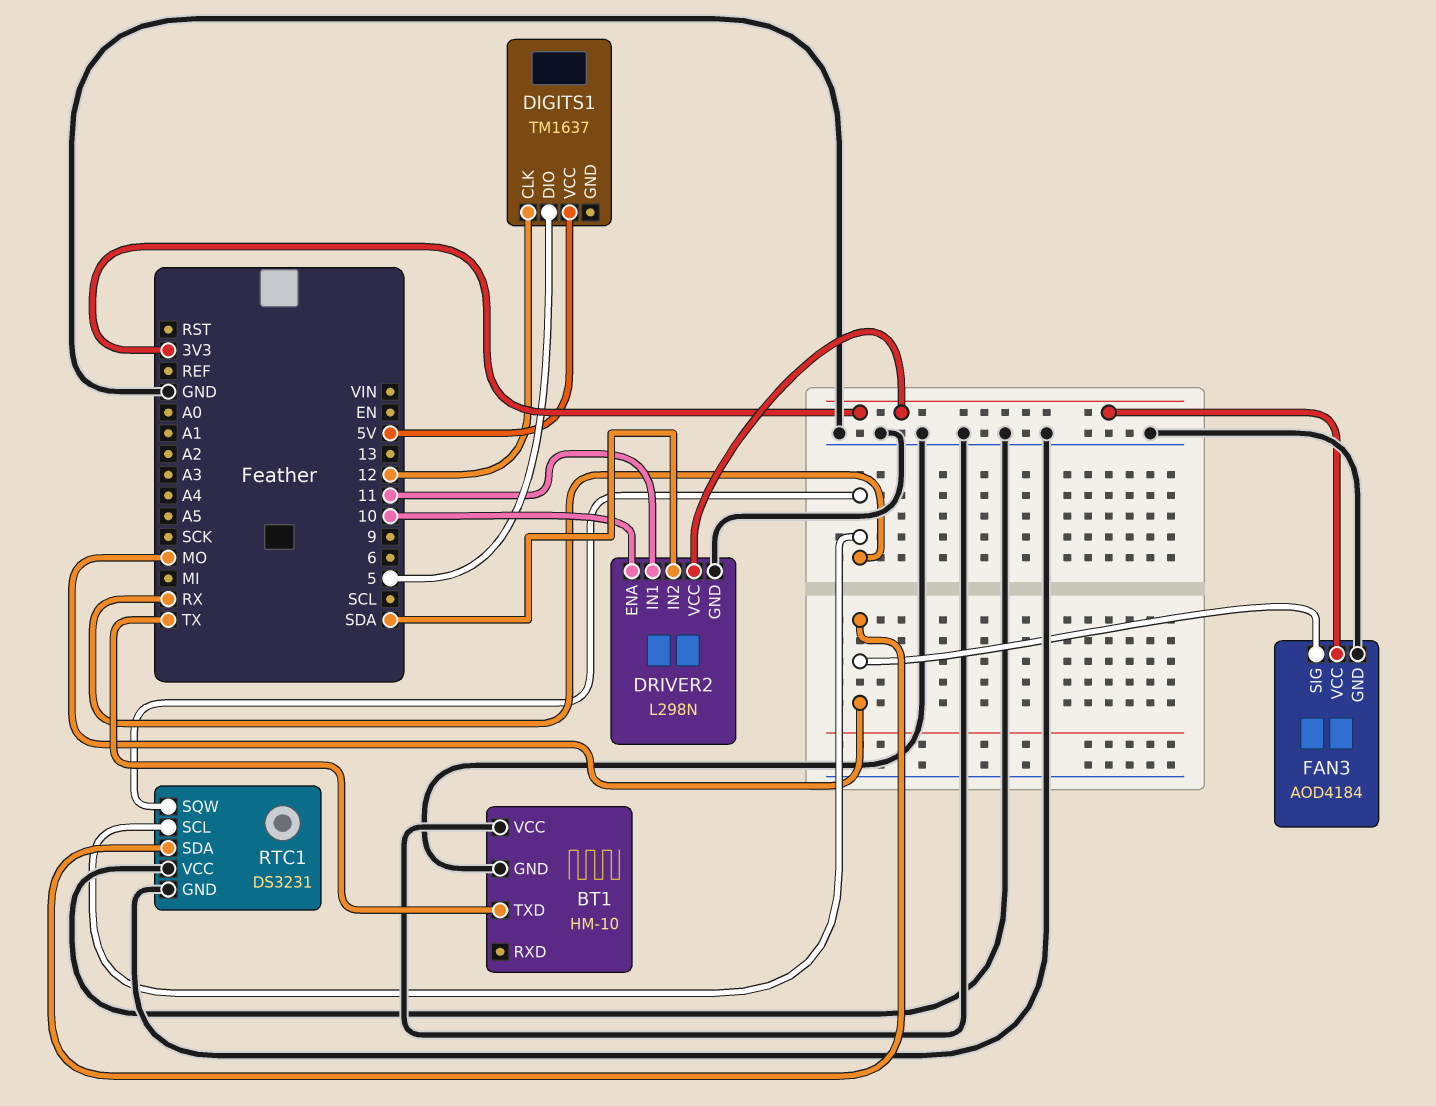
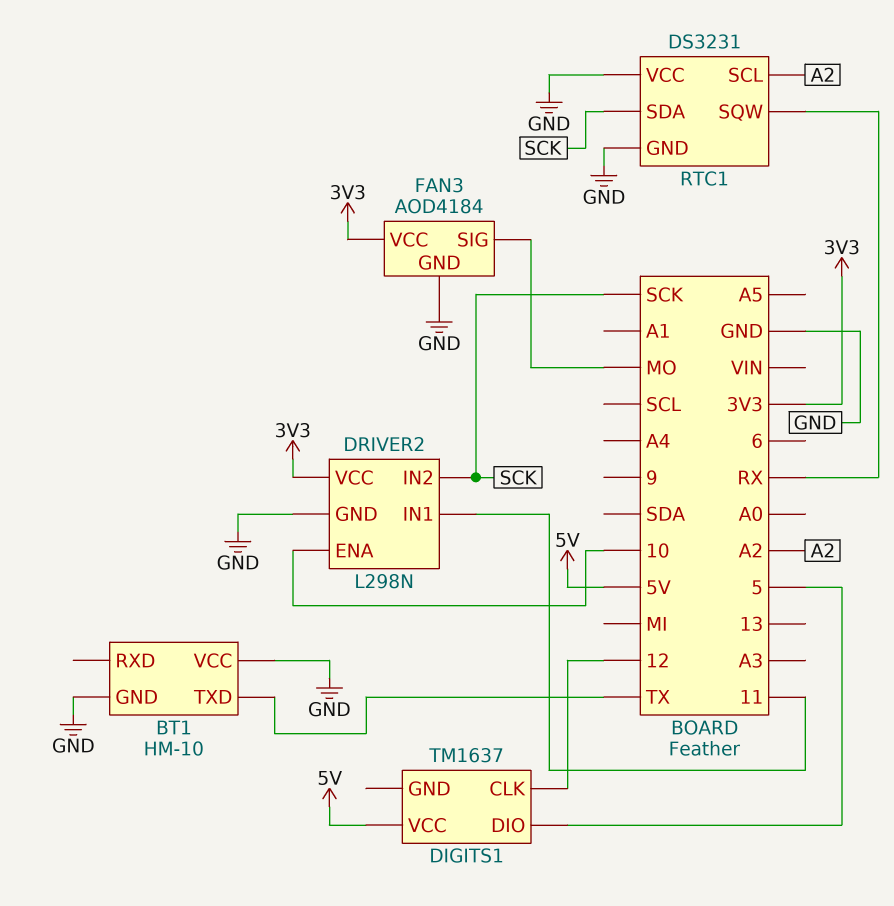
DRIVER2 pin IN2: SDA -> SCK
RTC1 pin SCL: RX -> A2
RTC1 pin SDA: MO -> SCK

